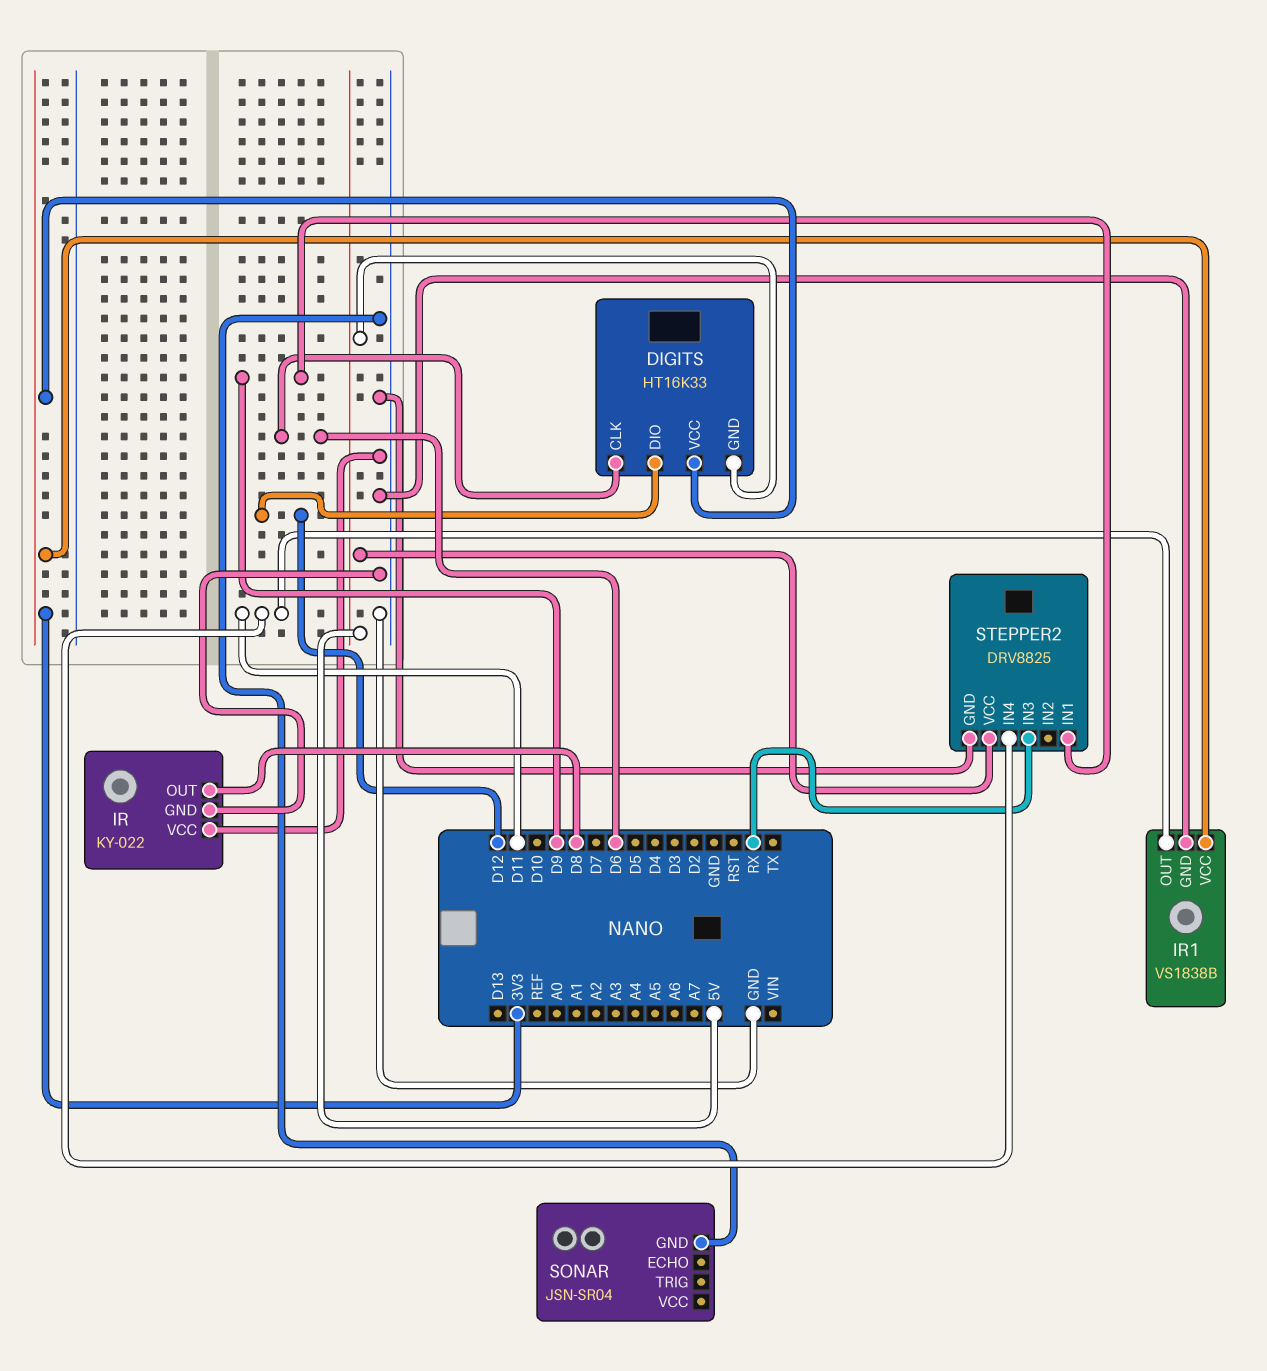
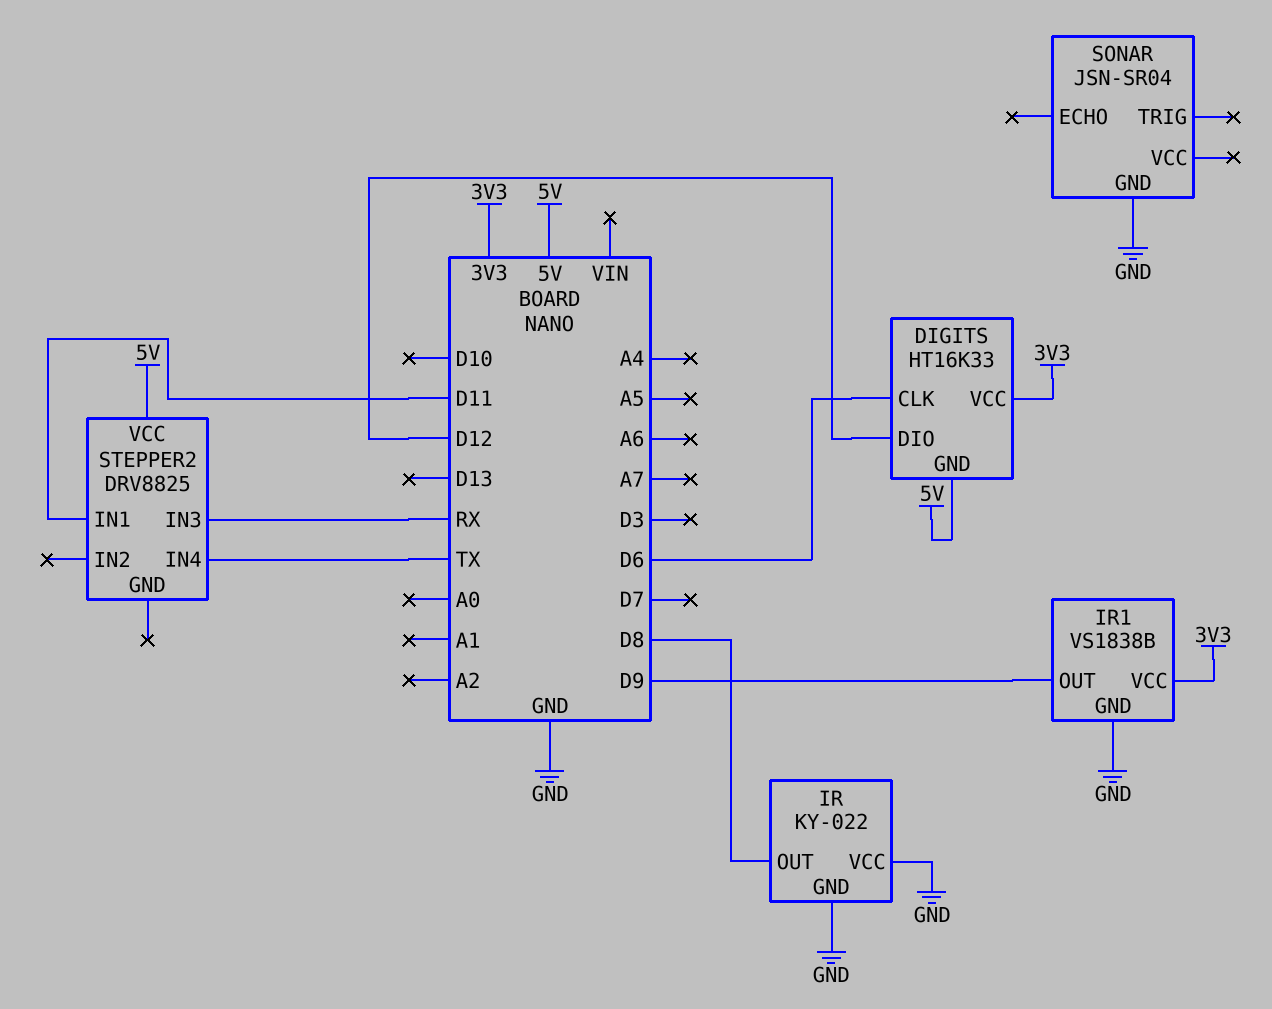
IR1 pin OUT: D11 -> D9
STEPPER2 pin GND: GND -> none
STEPPER2 pin IN1: D9 -> D11
STEPPER2 pin IN4: D11 -> TX

